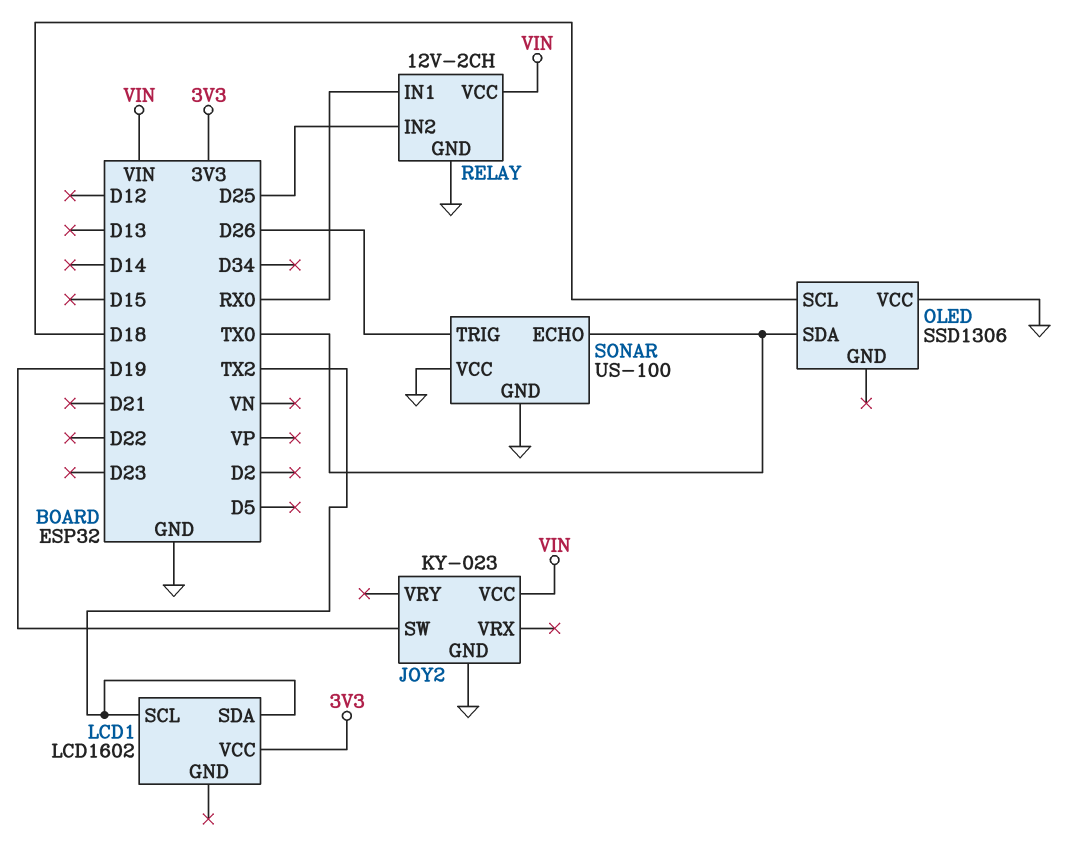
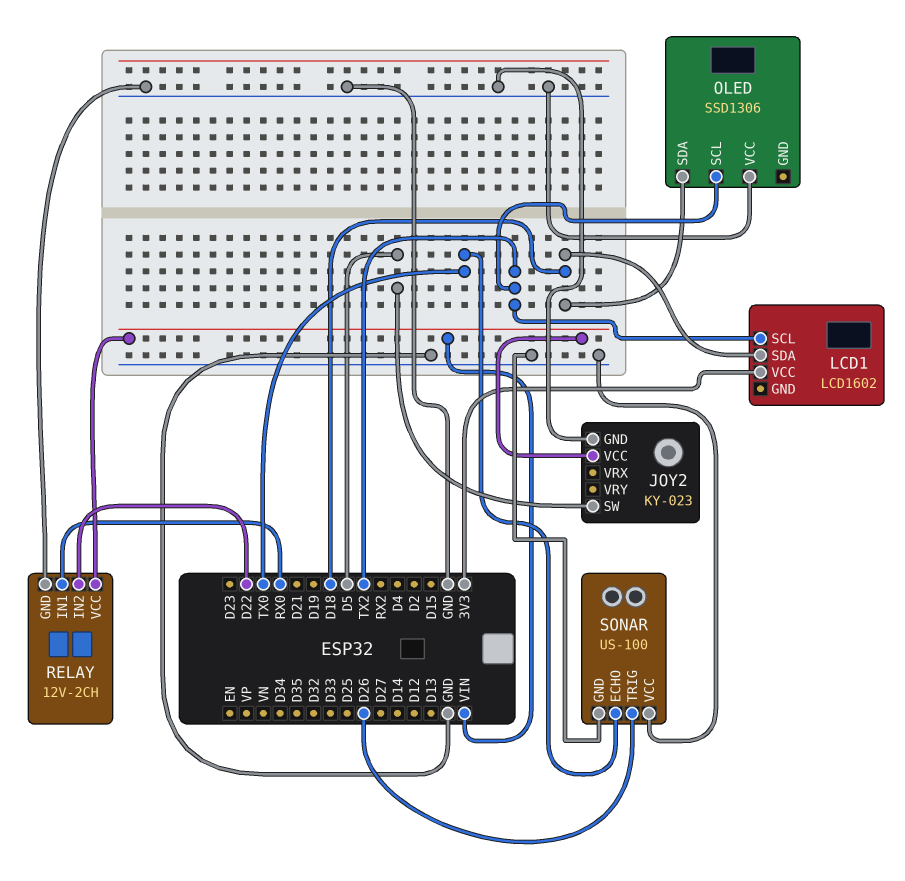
JOY2 pin SW: D19 -> D5
LCD1 pin SDA: TX2 -> D18
OLED pin SCL: D18 -> TX2
OLED pin SDA: TX0 -> D18
RELAY pin IN2: D25 -> D22

